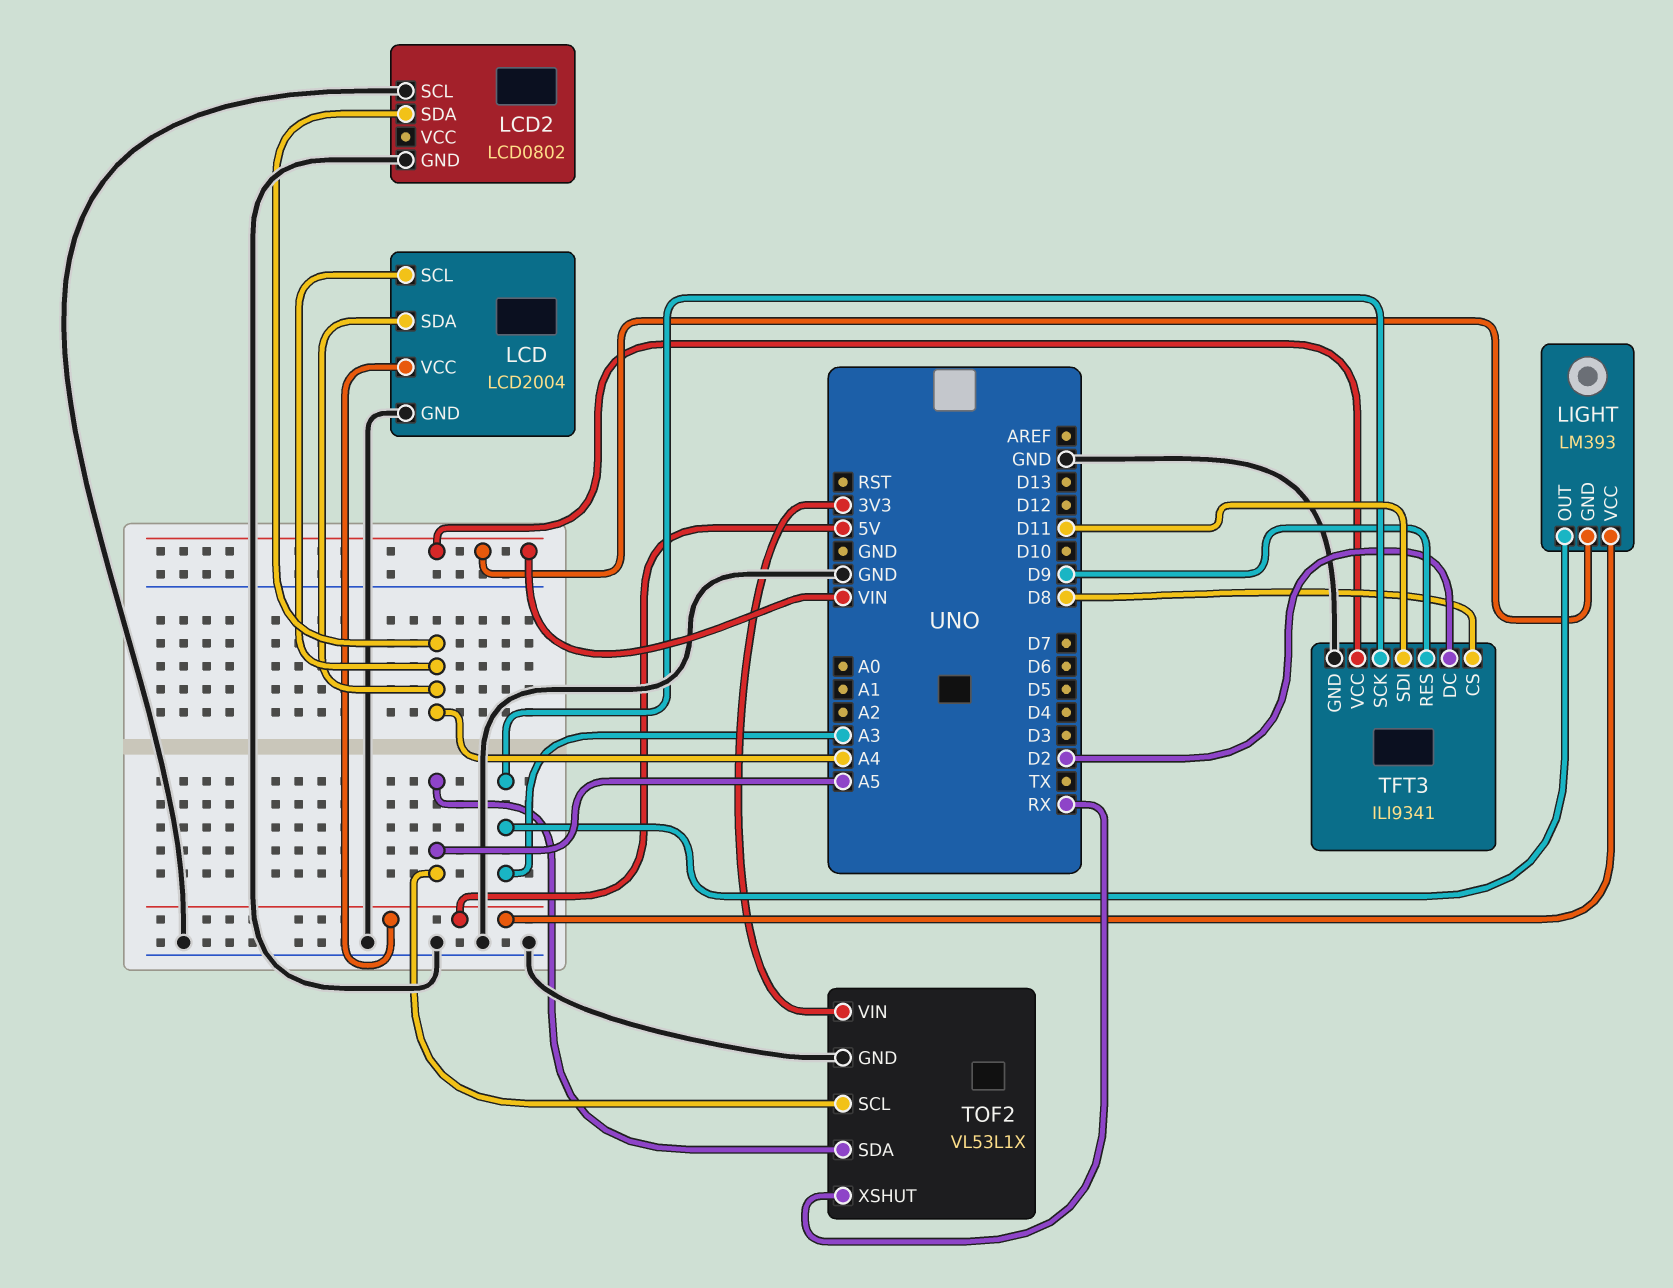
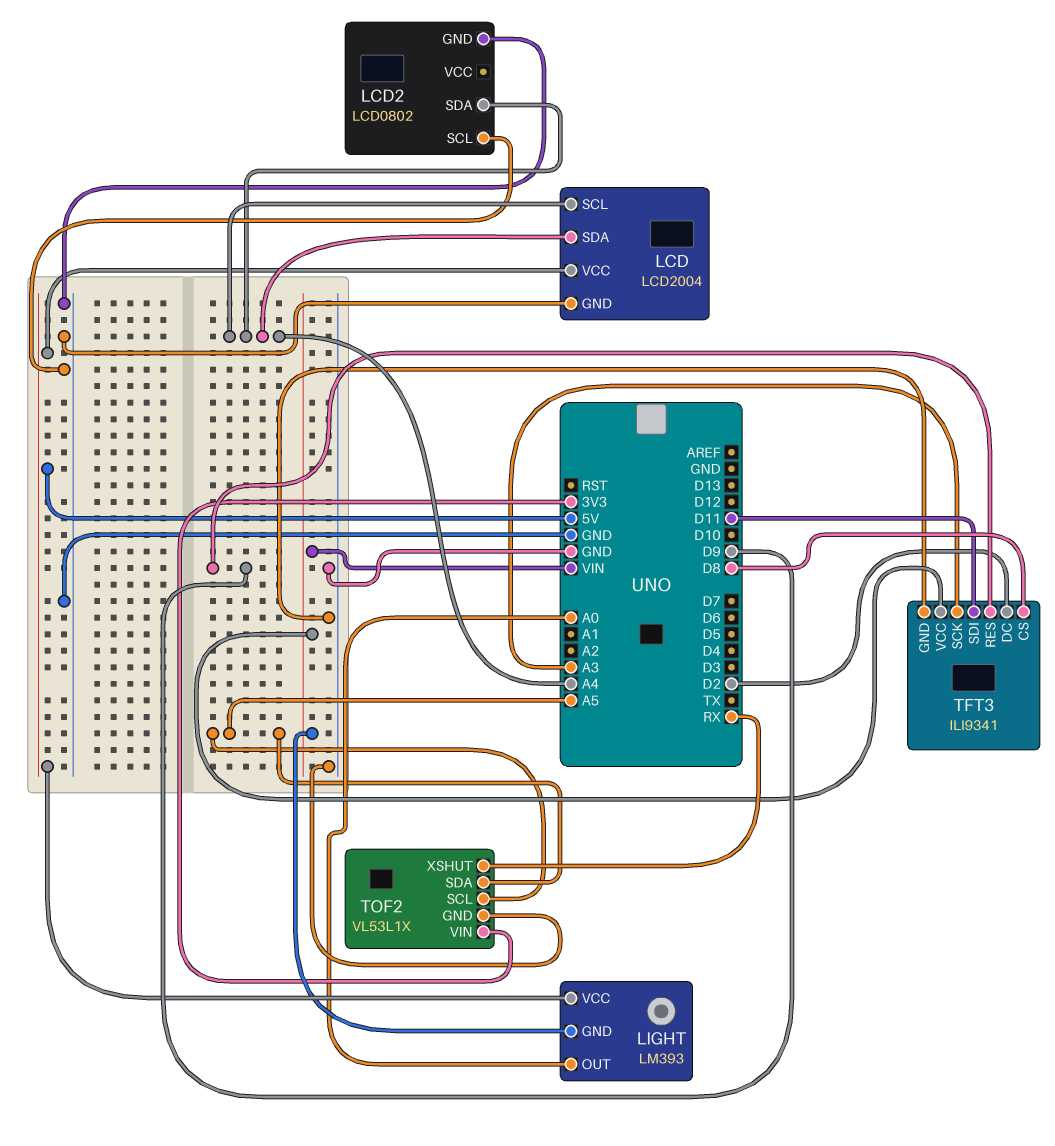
LIGHT pin OUT: A3 -> A0

